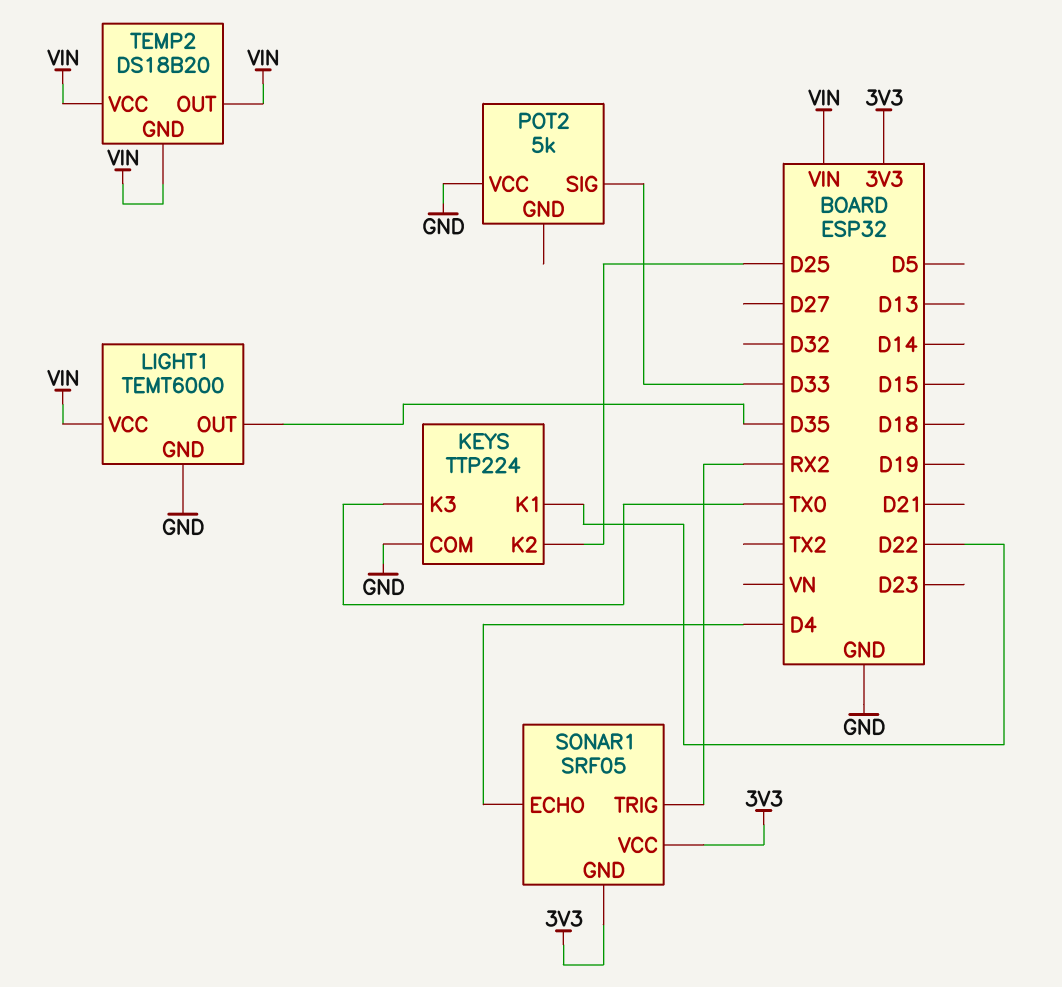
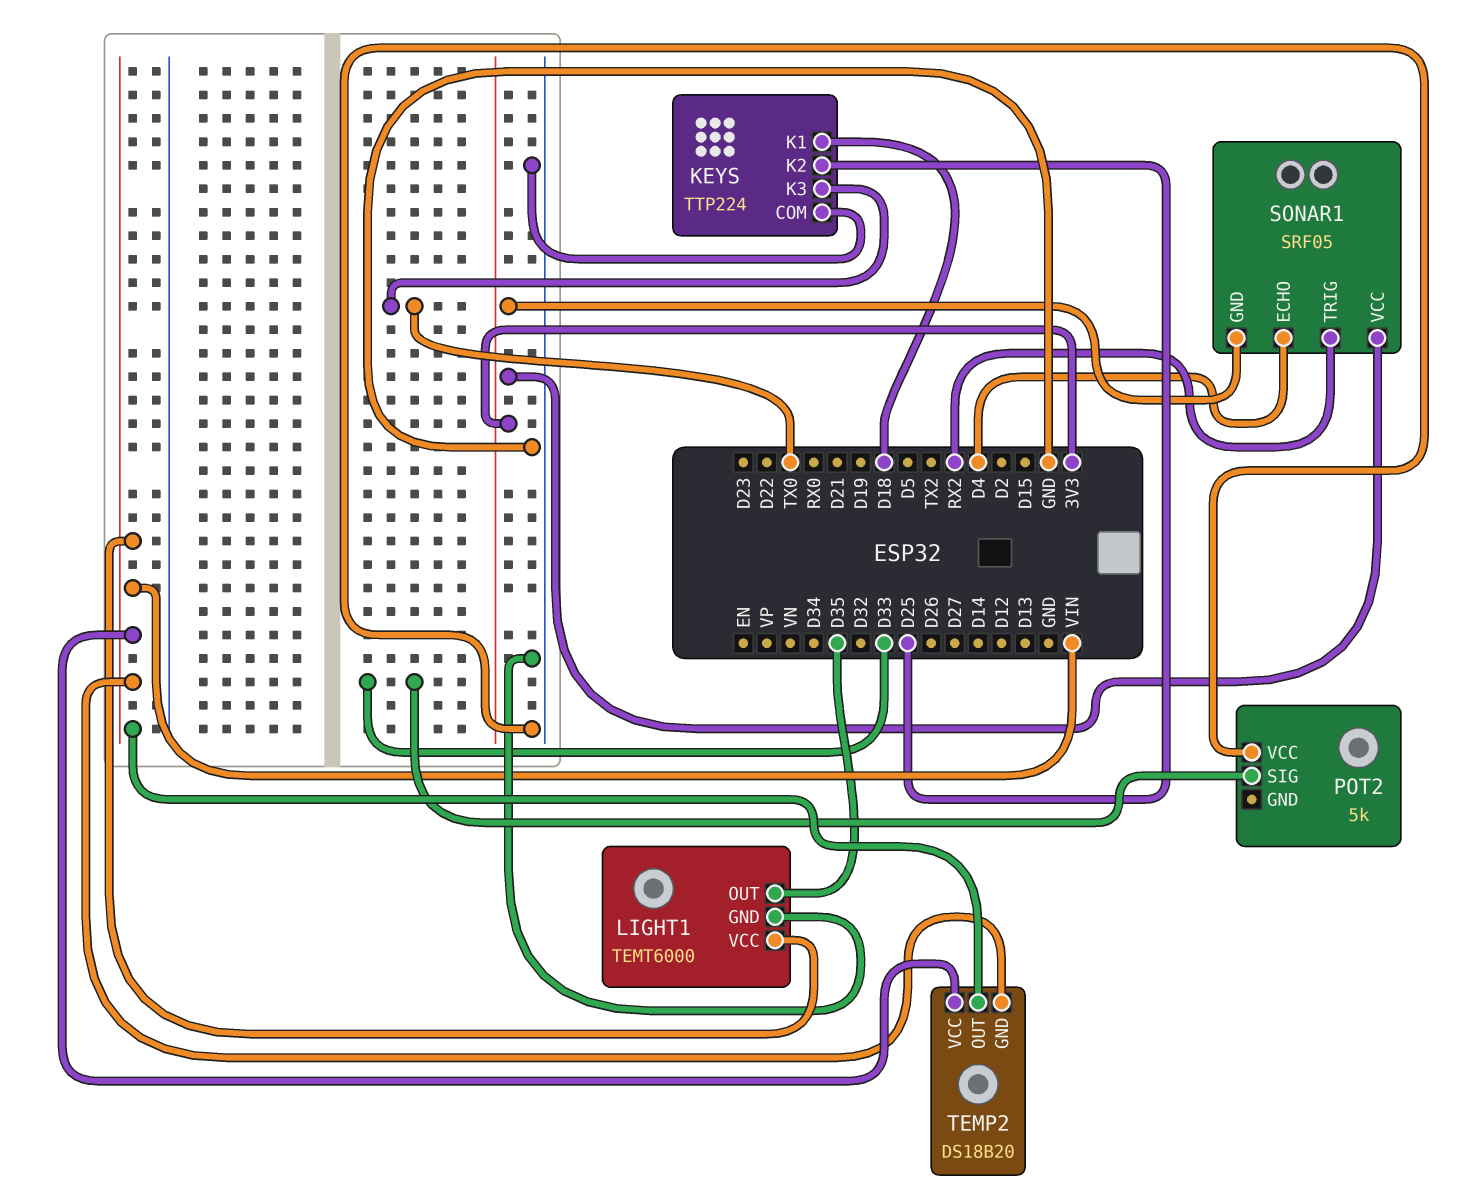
KEYS pin K1: D22 -> D18

